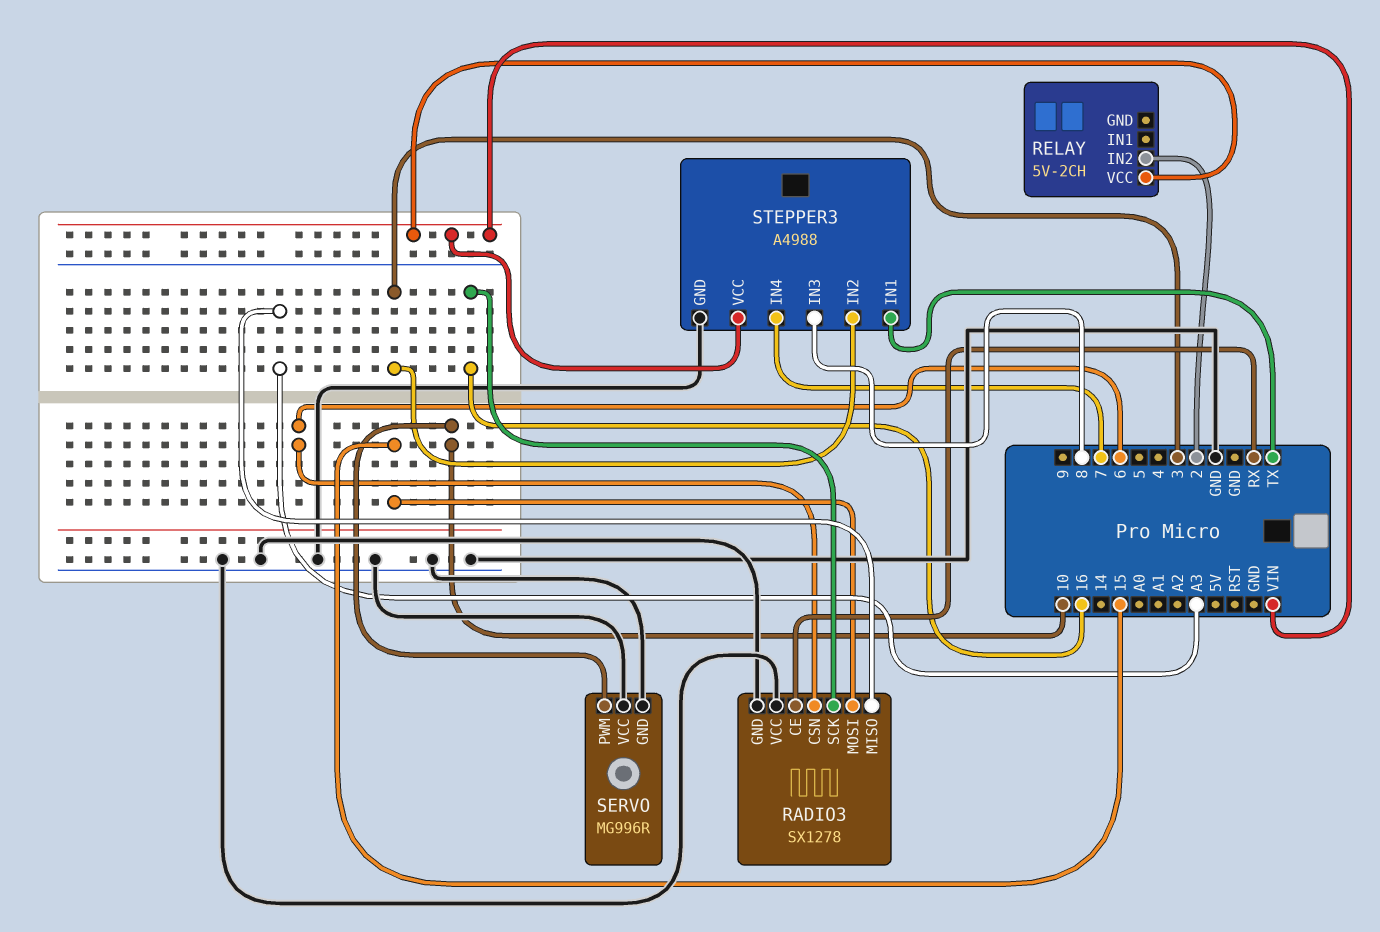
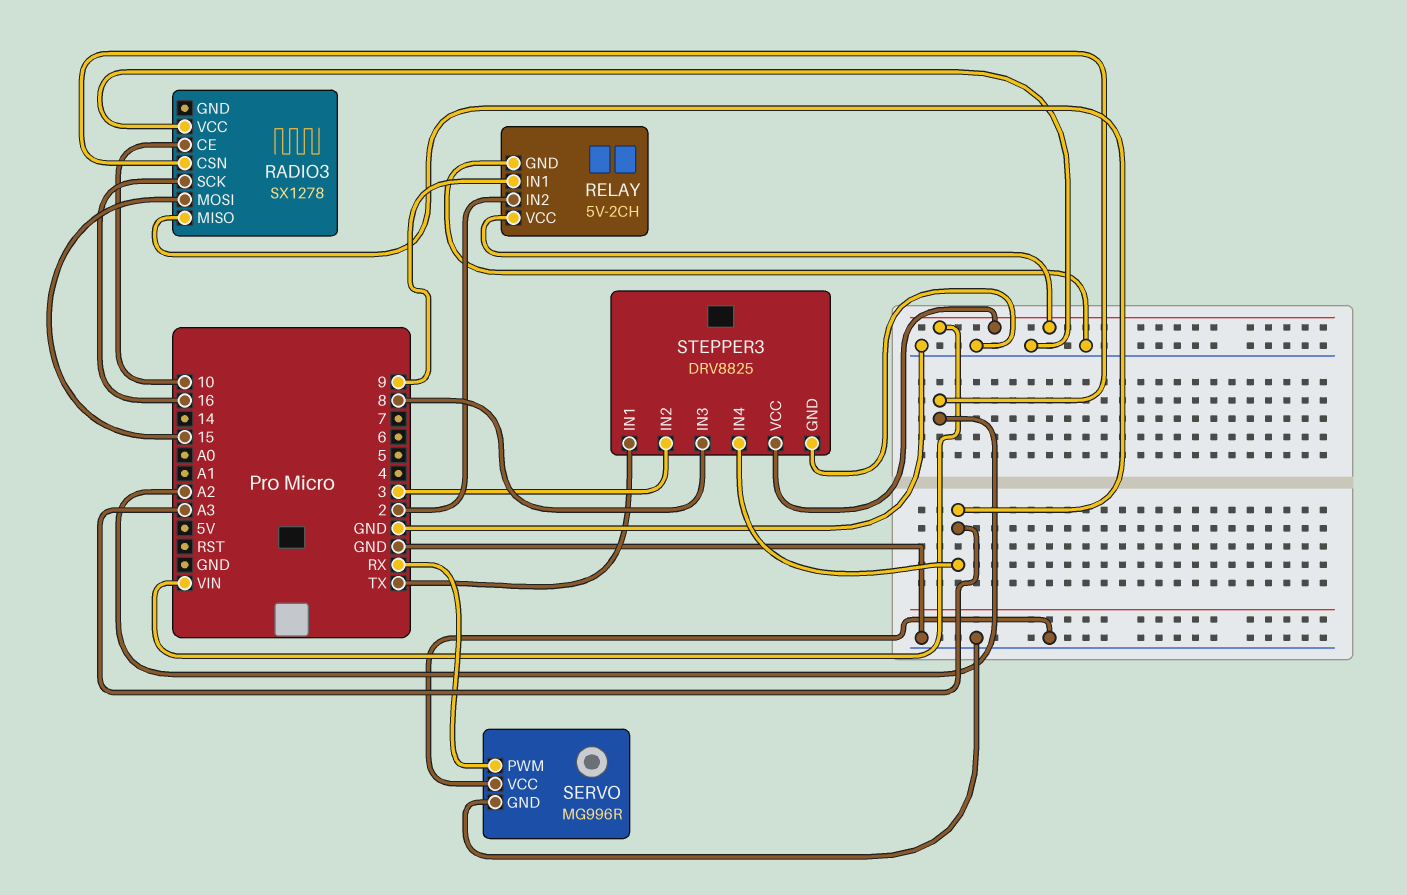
RADIO3 pin CE: RX -> 10
RADIO3 pin CSN: 6 -> A2
RADIO3 pin GND: GND -> none
RELAY pin GND: none -> GND
RELAY pin IN1: none -> 9
SERVO pin PWM: 10 -> RX
STEPPER3: A4988 -> DRV8825
STEPPER3 pin IN4: 7 -> A3

